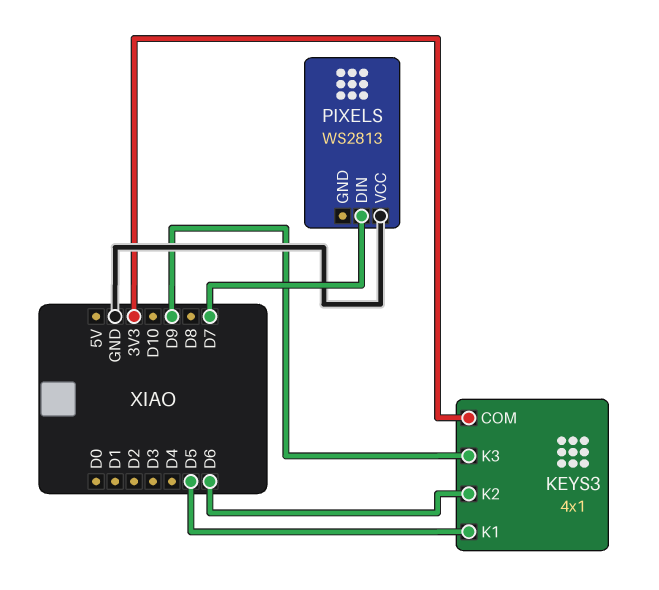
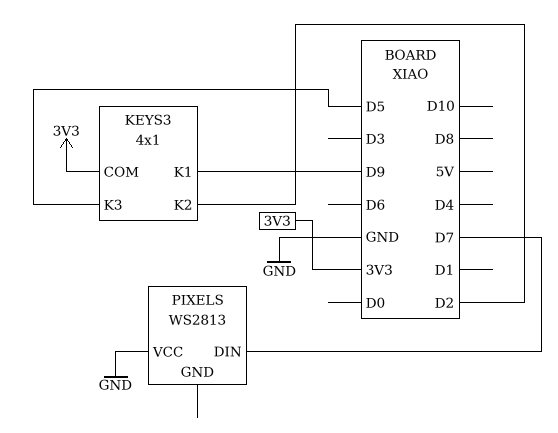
KEYS3 pin K1: D5 -> D9
KEYS3 pin K2: D6 -> D2
KEYS3 pin K3: D9 -> D5

